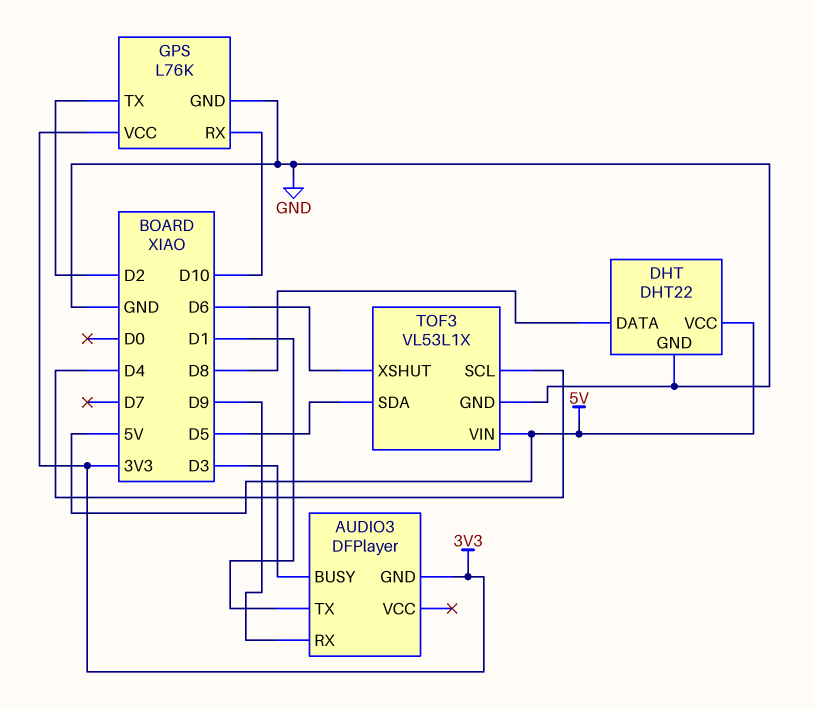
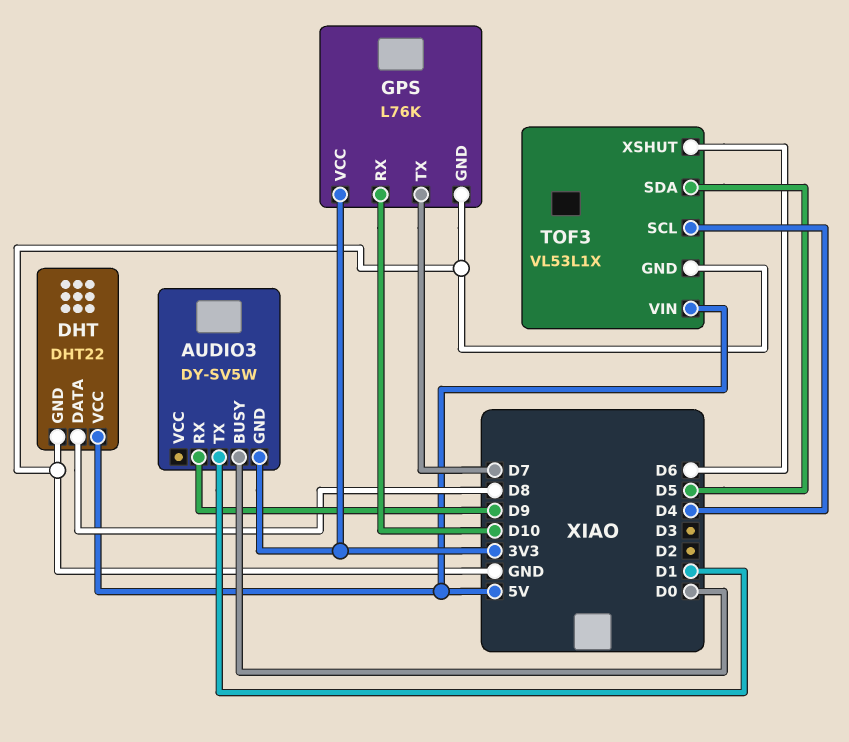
AUDIO3: DFPlayer -> DY-SV5W
AUDIO3 pin BUSY: D3 -> D0
GPS pin TX: D2 -> D7

